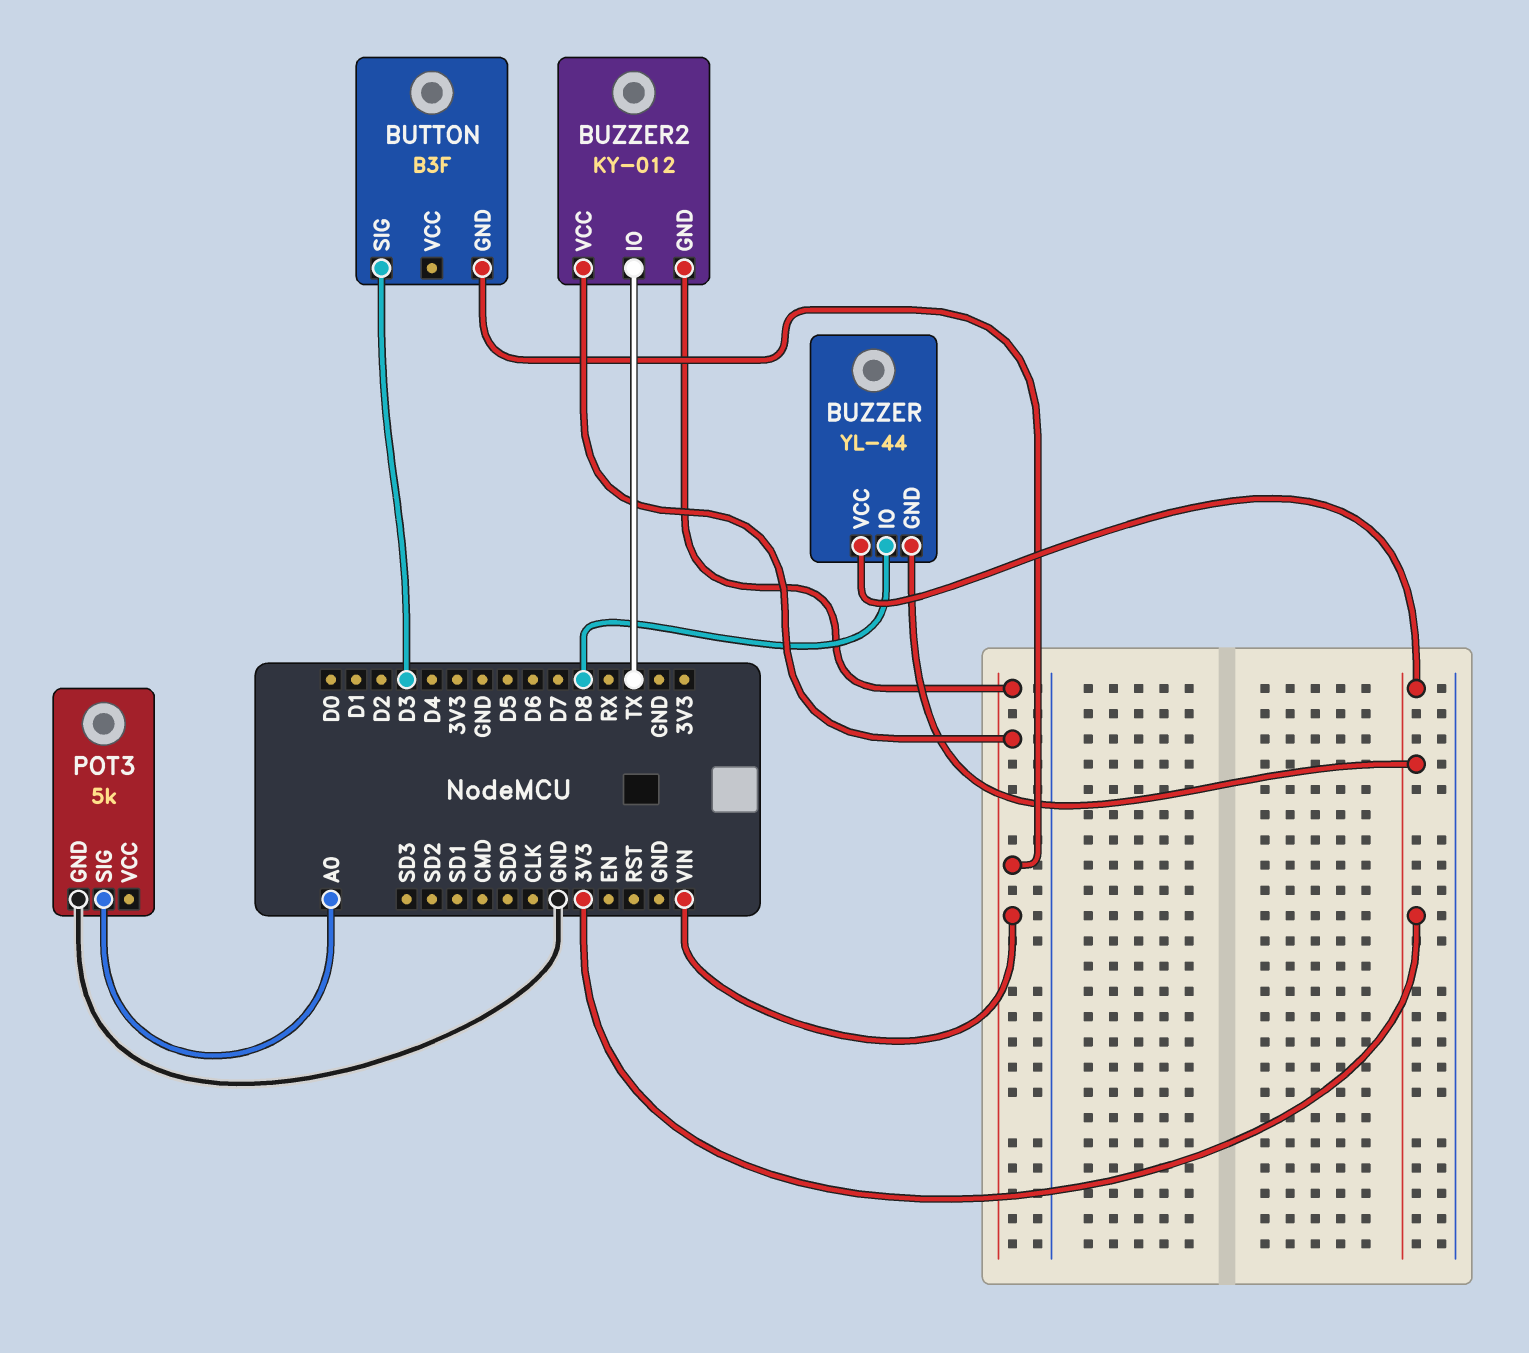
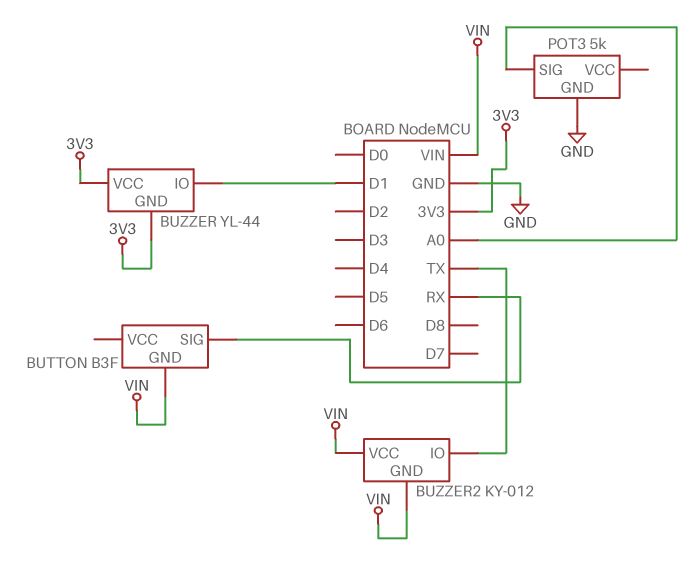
BUTTON pin SIG: D3 -> RX
BUZZER pin IO: D8 -> D1

